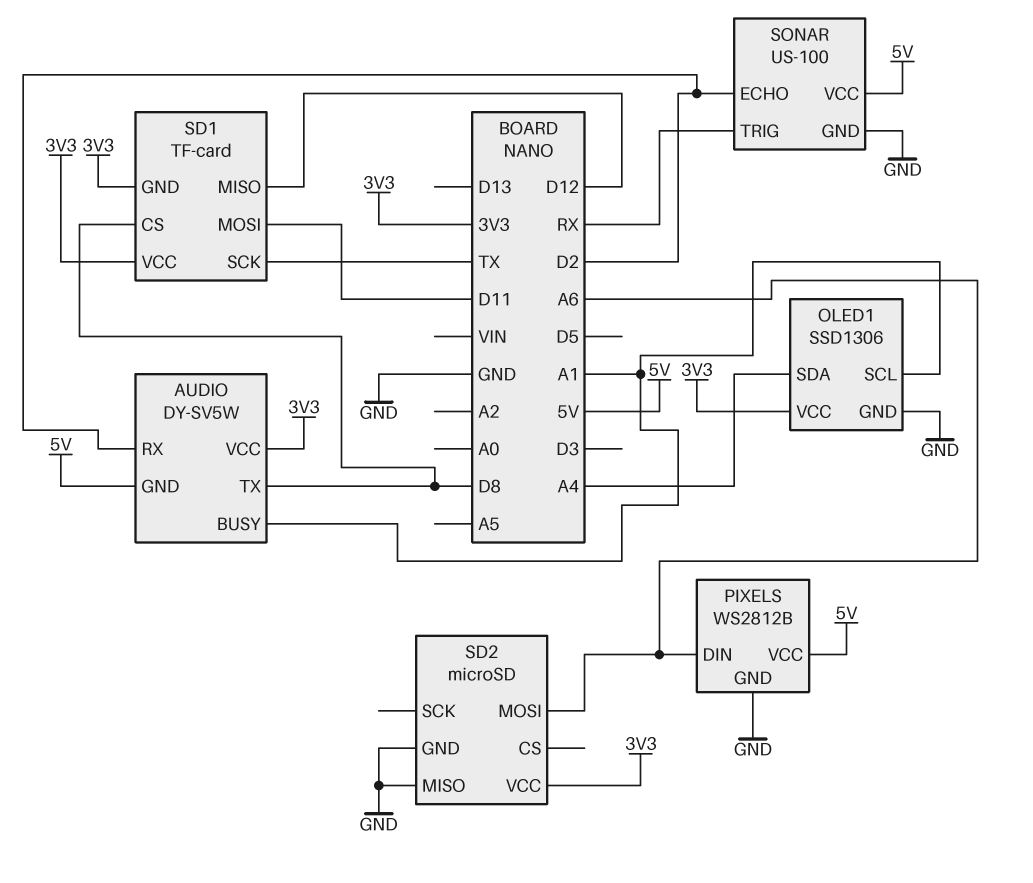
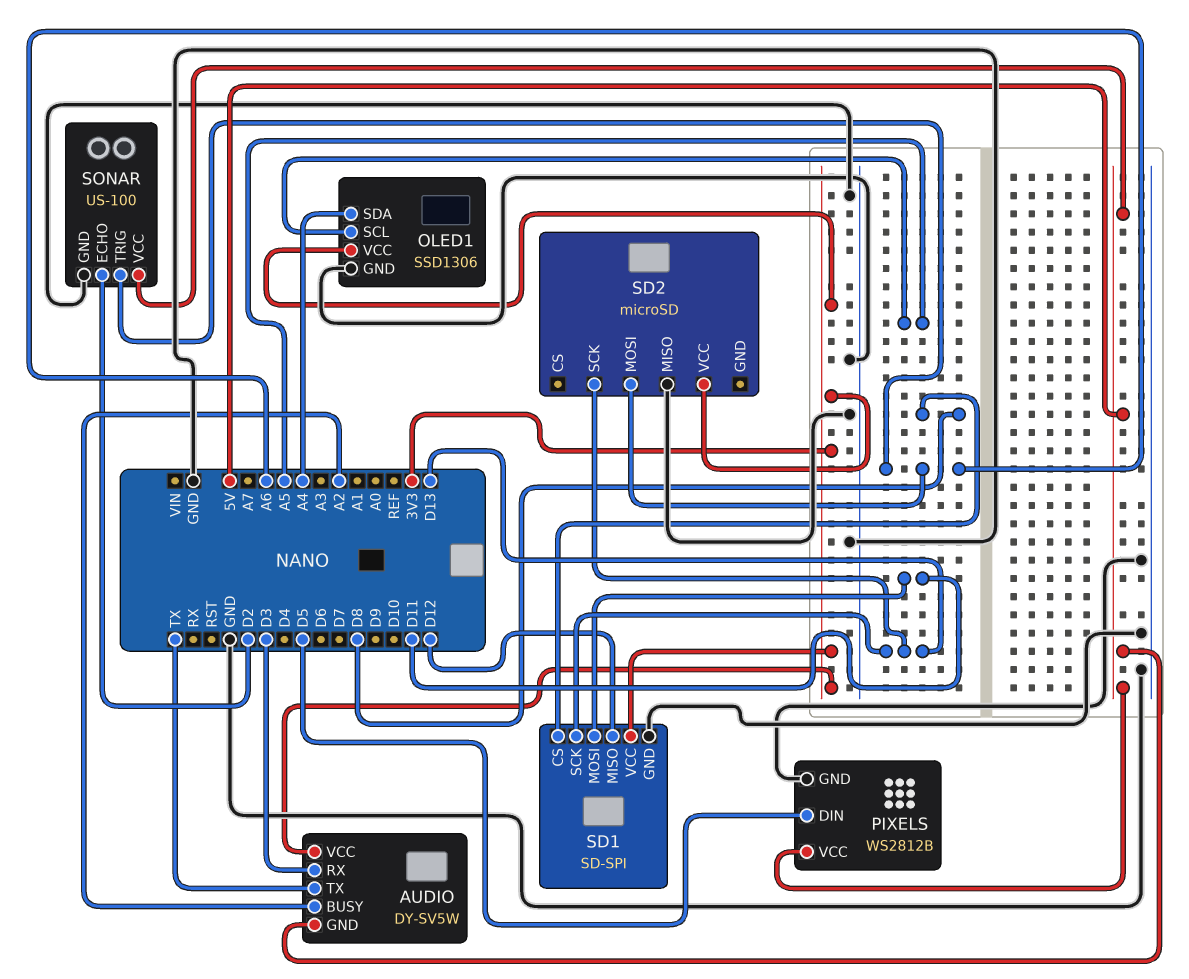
AUDIO pin BUSY: A1 -> A2
AUDIO pin RX: D2 -> D3
AUDIO pin TX: D8 -> TX
OLED1 pin SCL: A1 -> A5
PIXELS pin DIN: A6 -> D5
SD1: TF-card -> SD-SPI
SD1 pin GND: 3V3 -> GND
SD1 pin SCK: TX -> D13
SD2 pin GND: GND -> none
SD2 pin SCK: none -> D13
SONAR pin TRIG: RX -> A6

